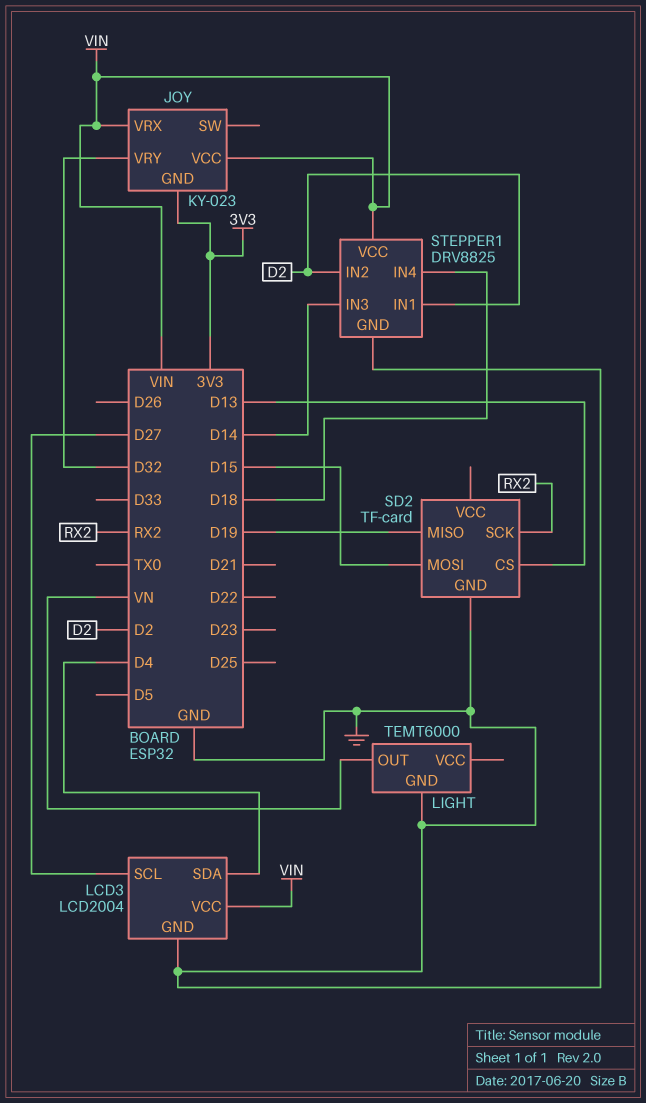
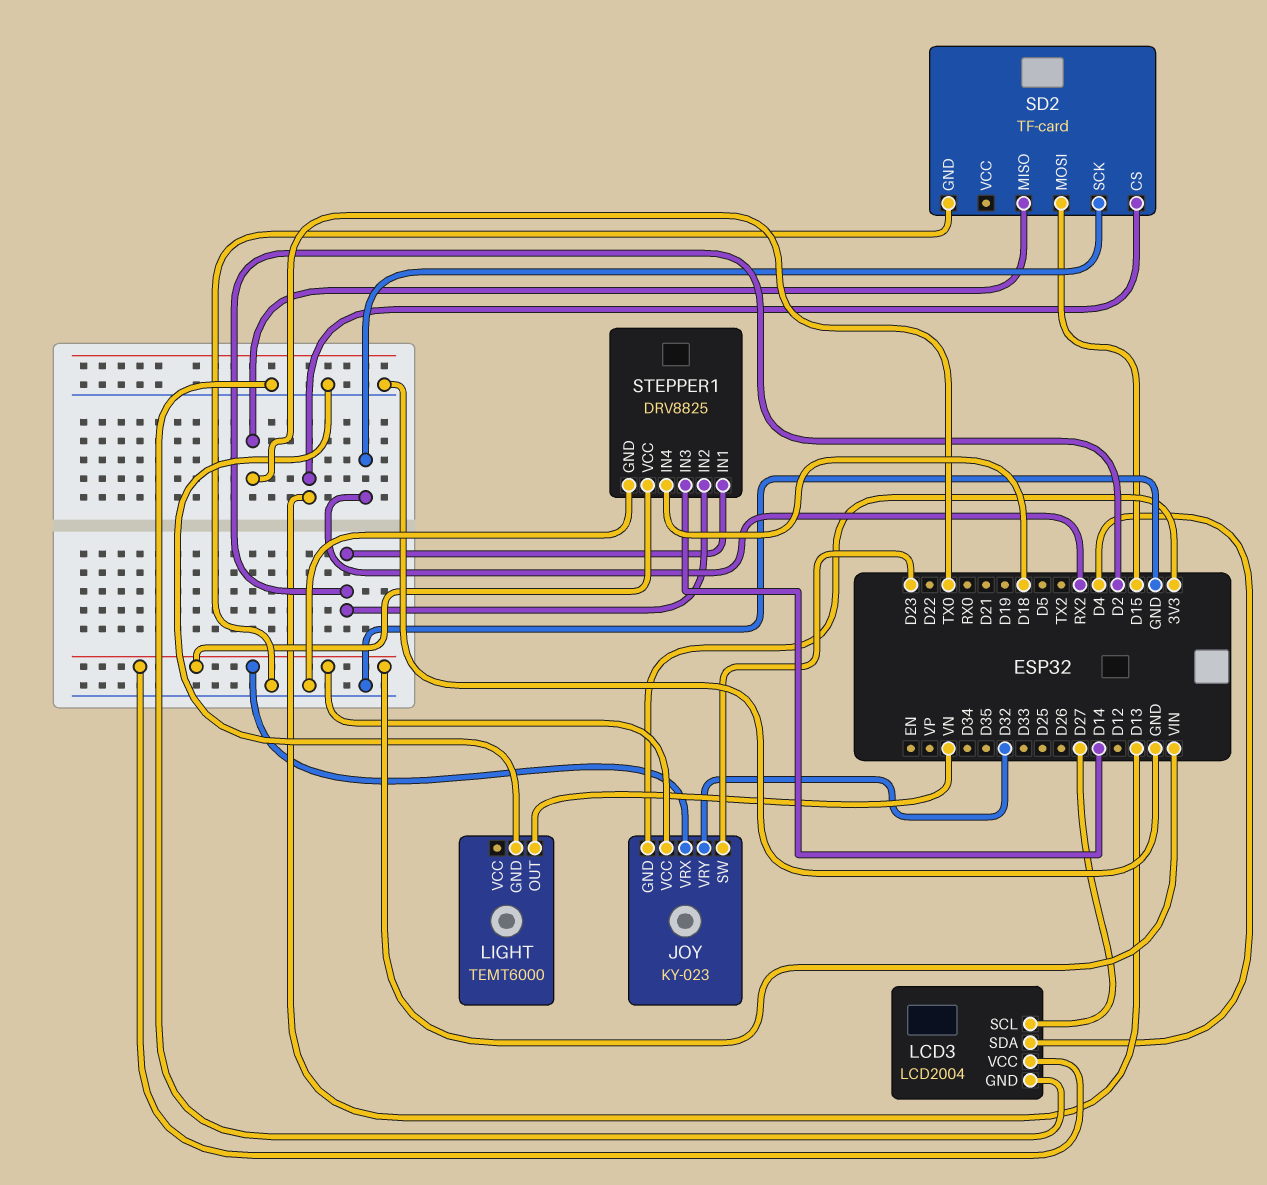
JOY pin SW: none -> D23
SD2 pin MISO: D19 -> TX0

